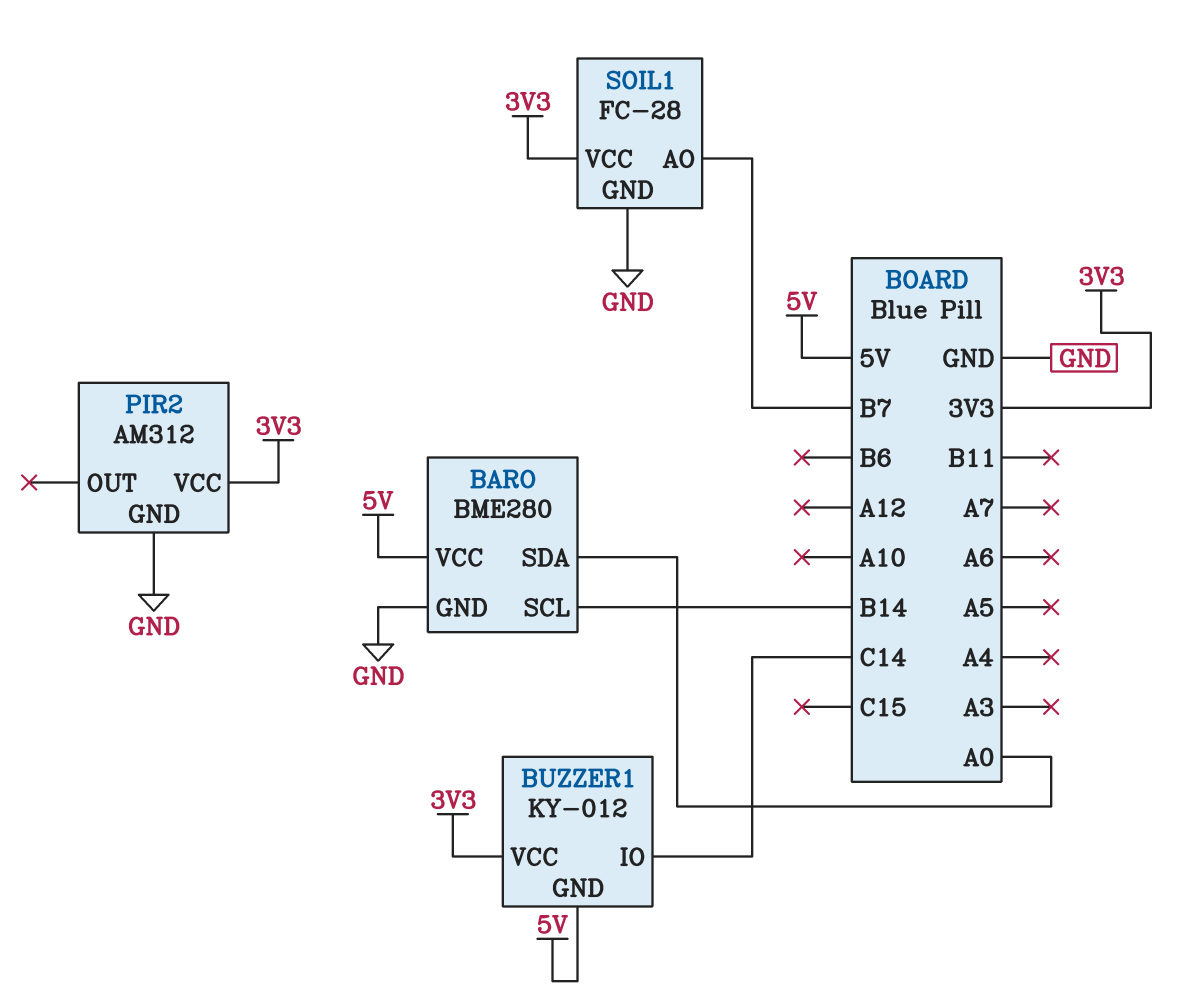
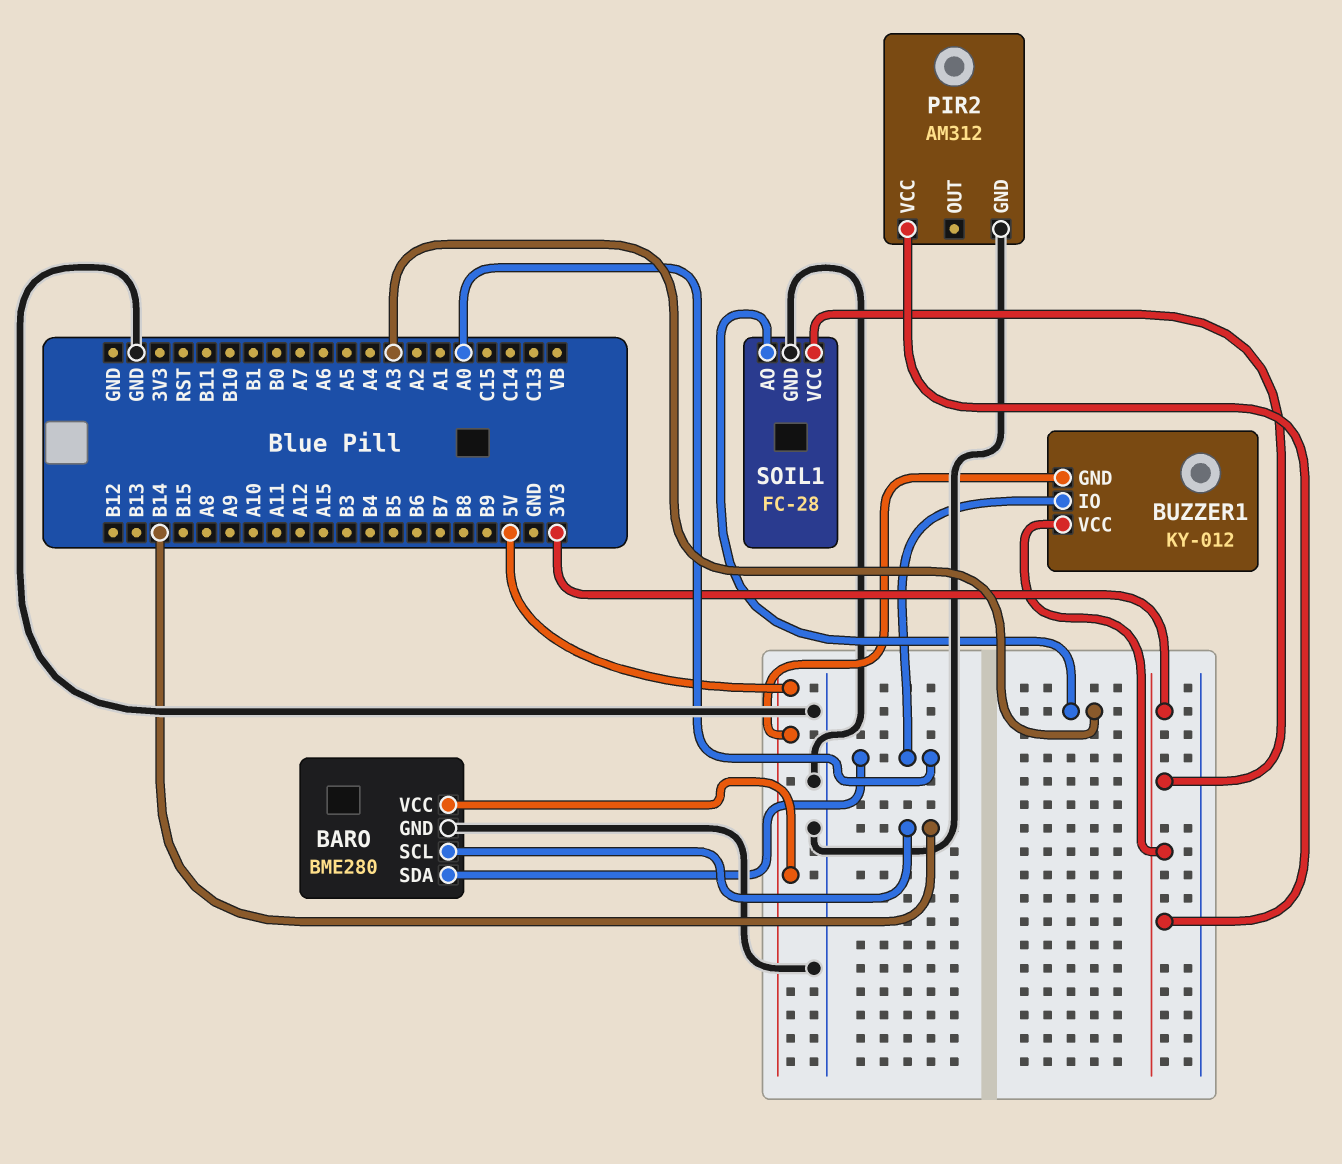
BUZZER1 pin IO: C14 -> A0
SOIL1 pin AO: B7 -> A3

